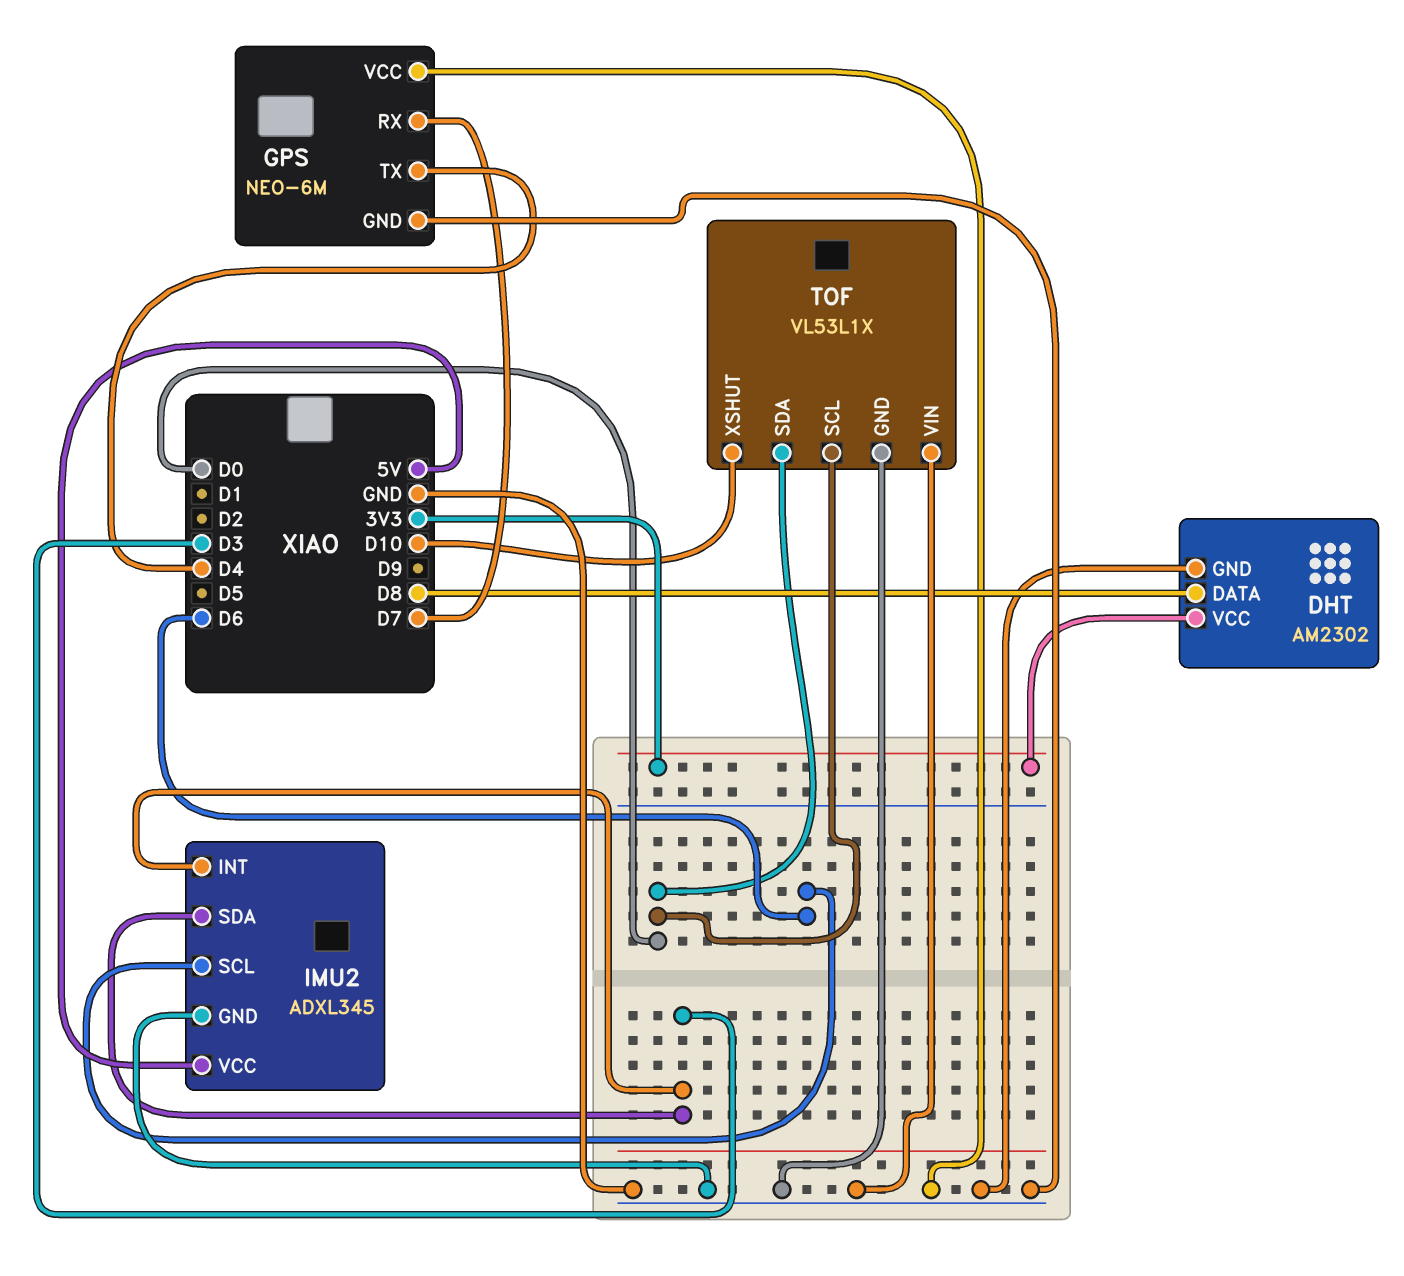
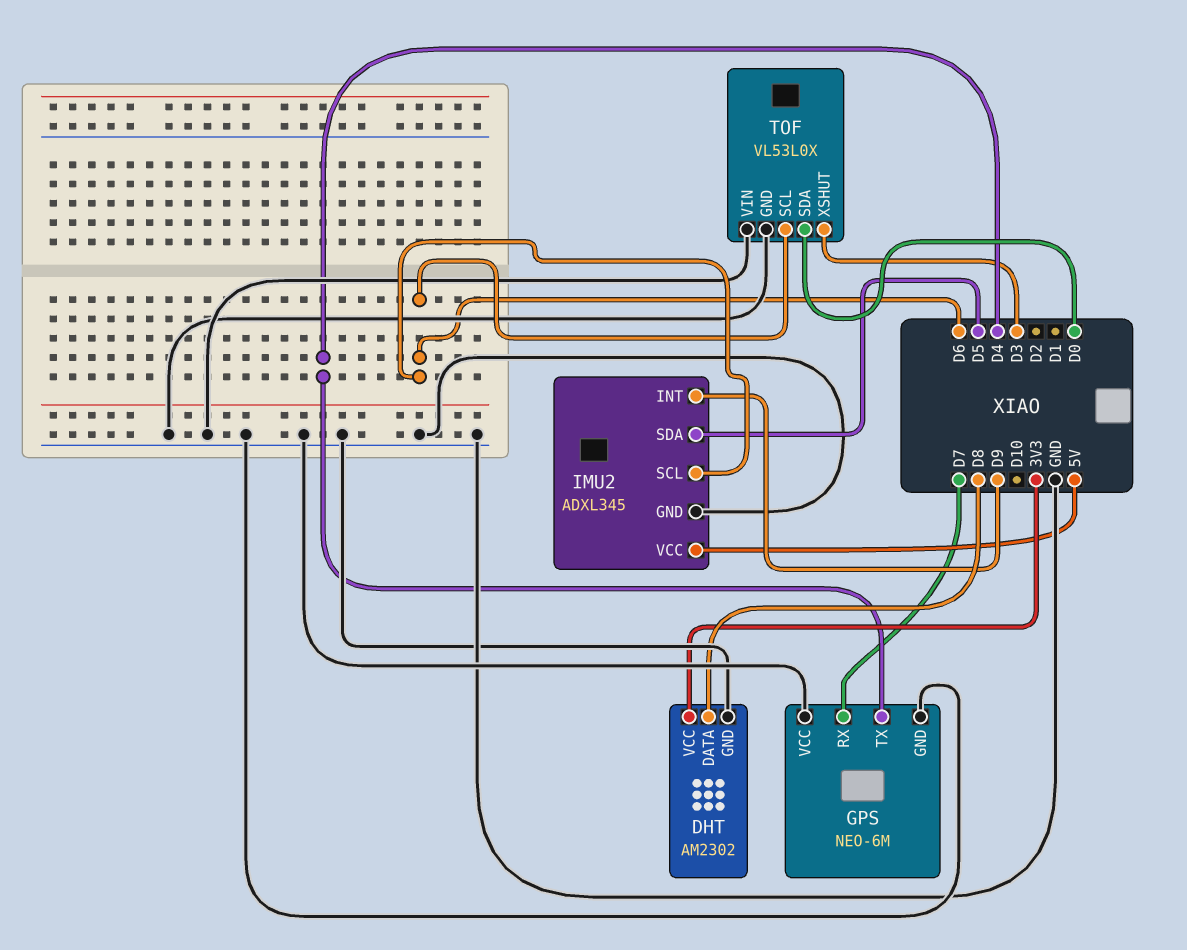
IMU2 pin INT: D3 -> D9
IMU2 pin SDA: D3 -> D5
TOF: VL53L1X -> VL53L0X
TOF pin SCL: D0 -> D6
TOF pin XSHUT: D10 -> D3

